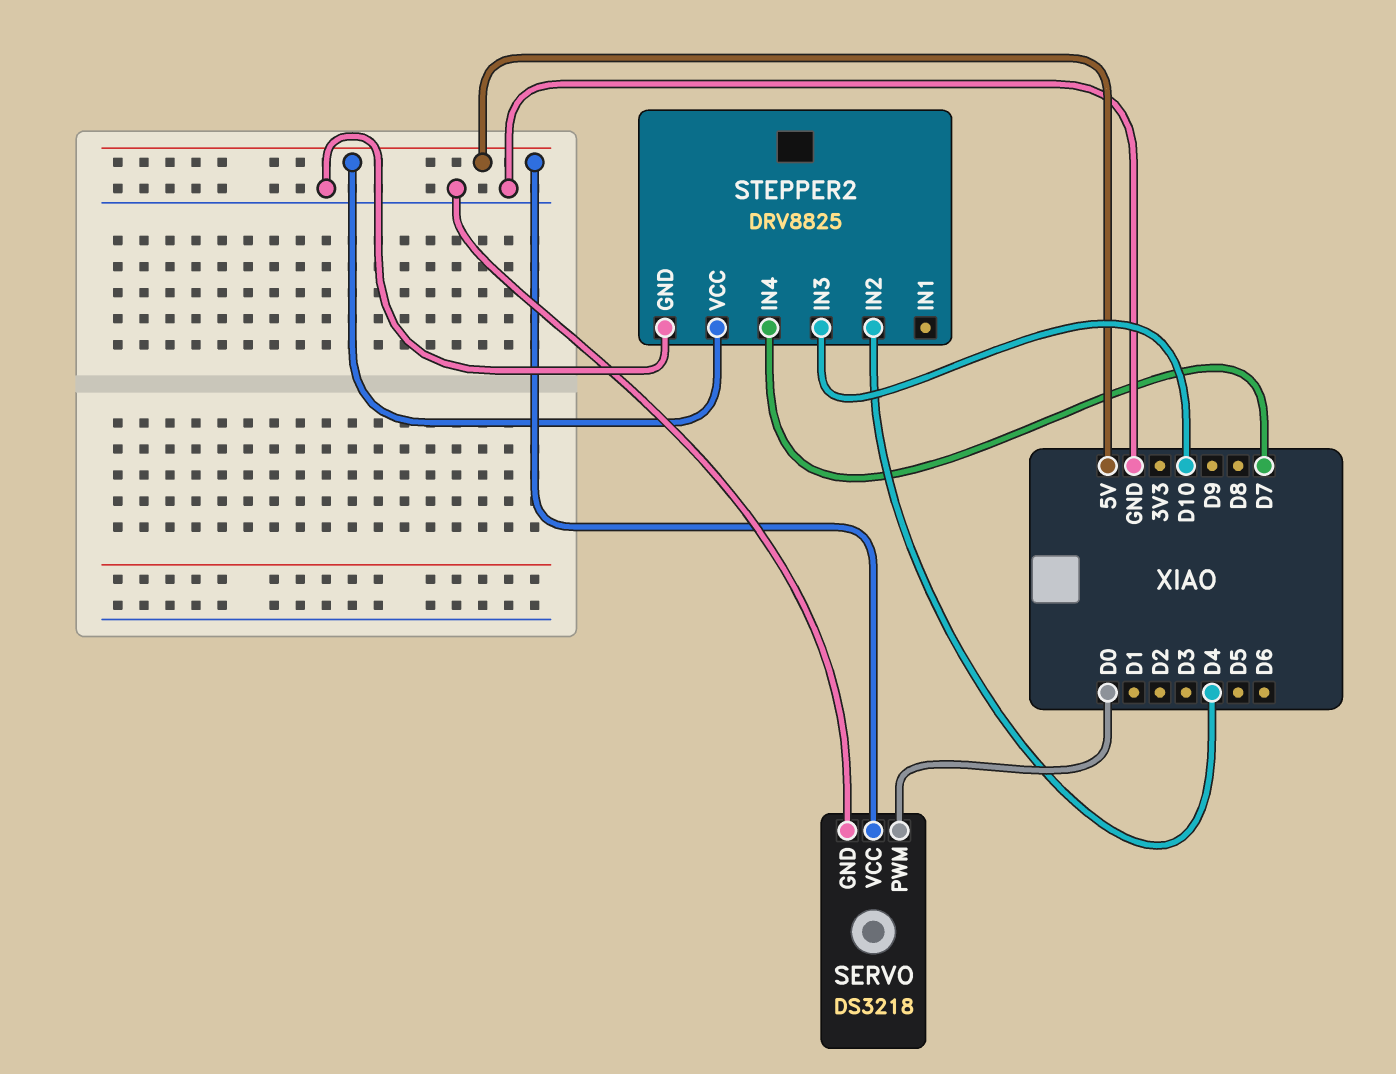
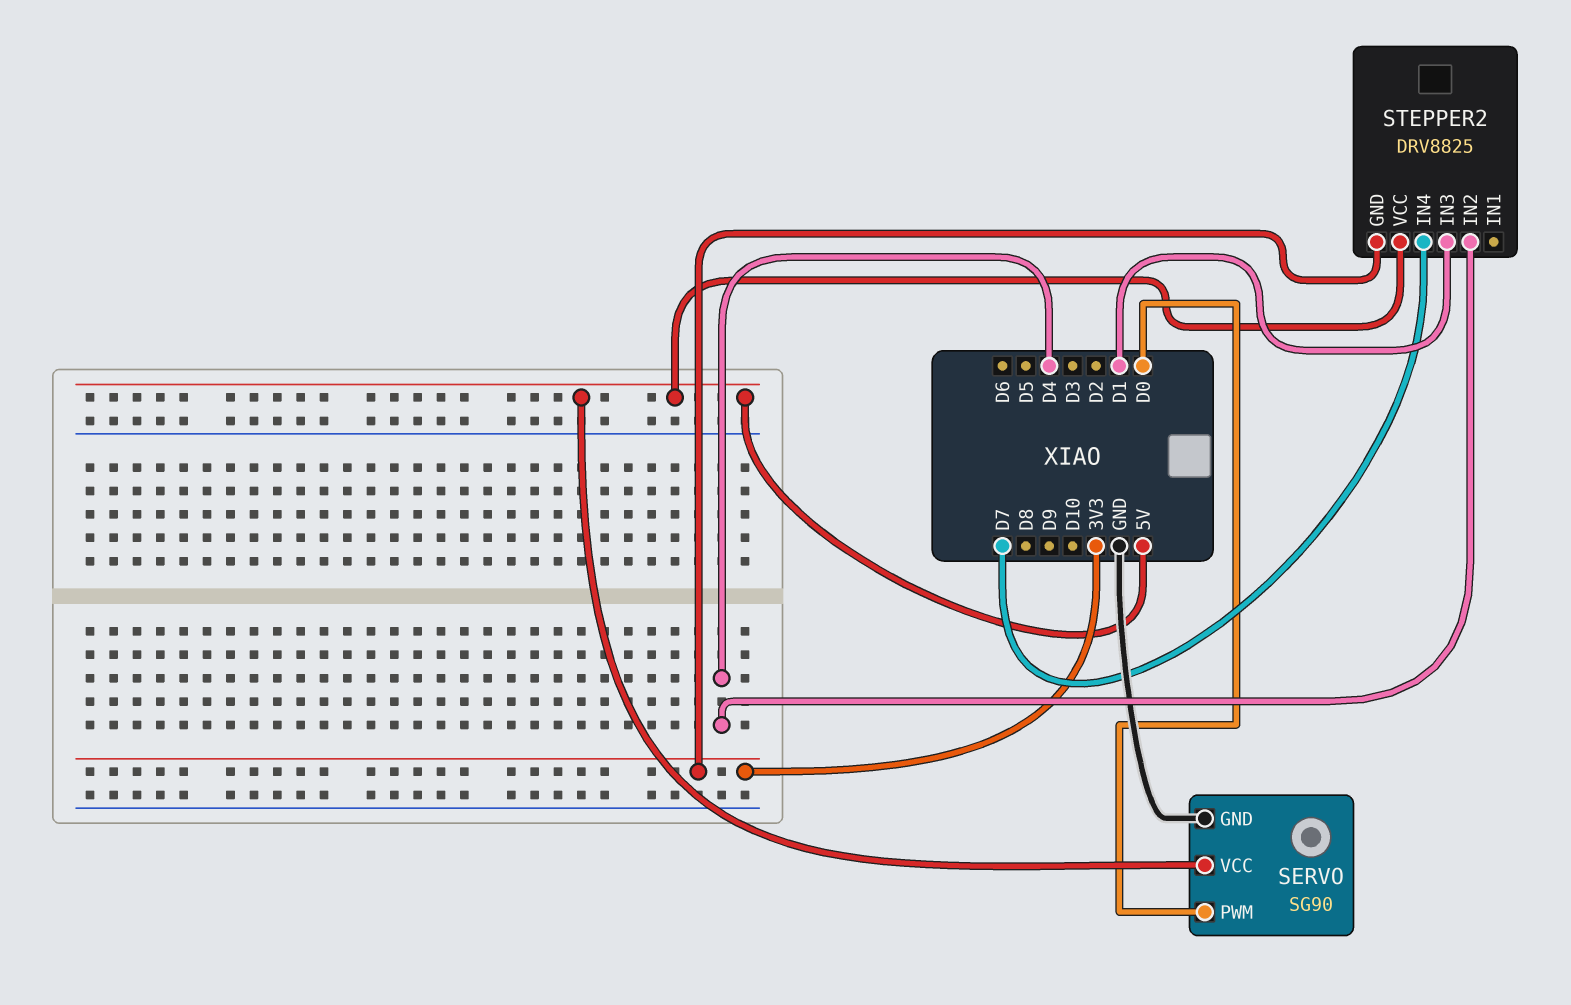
SERVO: DS3218 -> SG90
STEPPER2 pin GND: GND -> 3V3
STEPPER2 pin IN3: D10 -> D1

